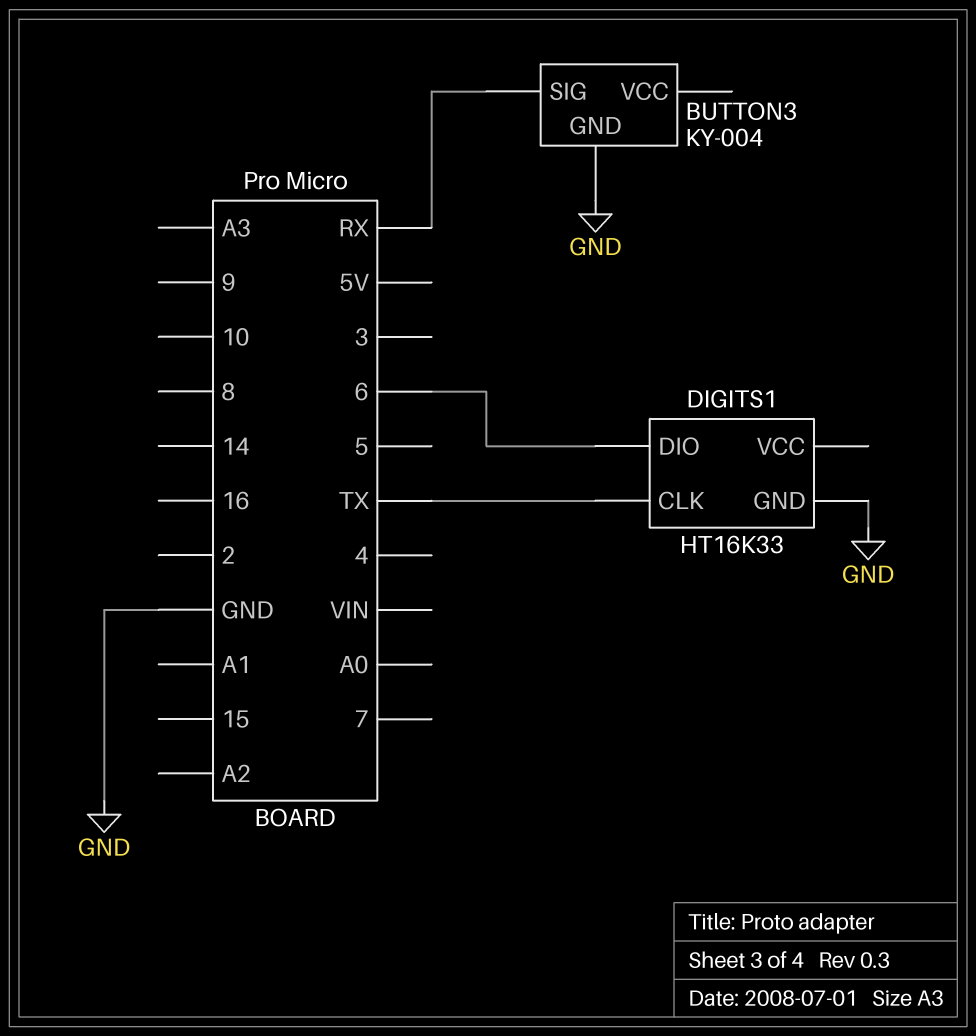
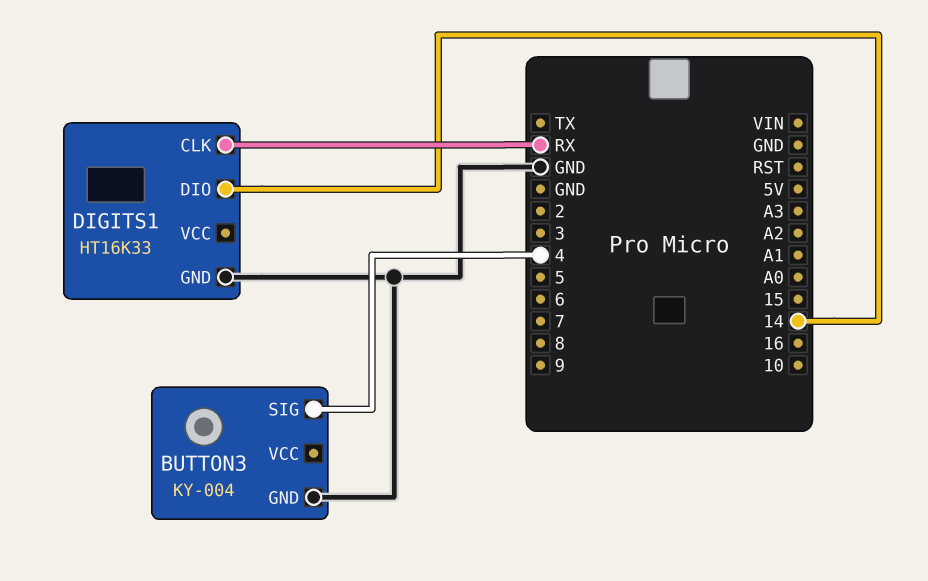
BUTTON3 pin SIG: RX -> 4
DIGITS1 pin CLK: TX -> RX
DIGITS1 pin DIO: 6 -> 14

